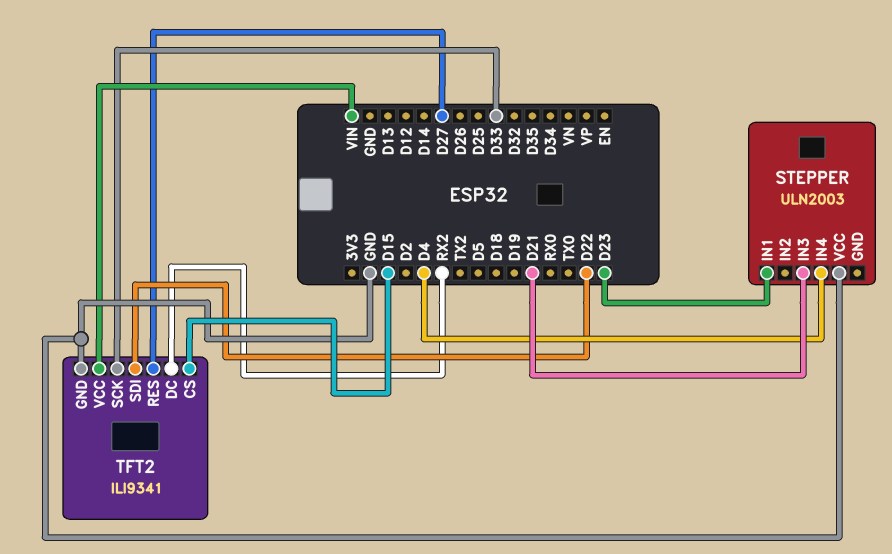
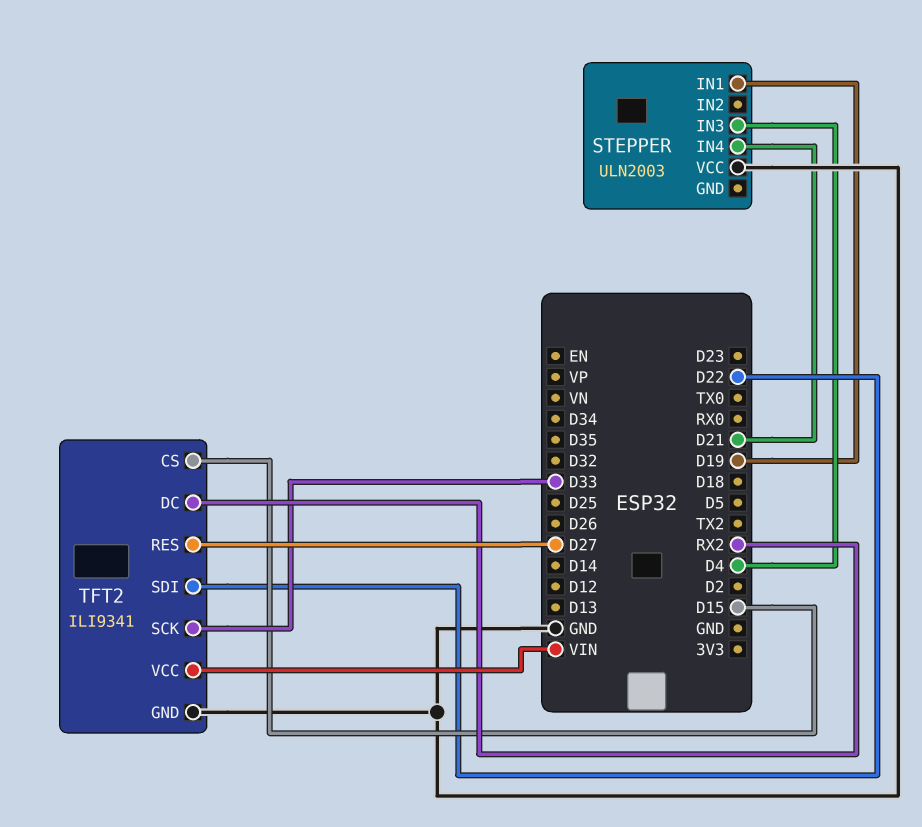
STEPPER pin IN1: D23 -> D19
STEPPER pin IN3: D21 -> D4
STEPPER pin IN4: D4 -> D21

